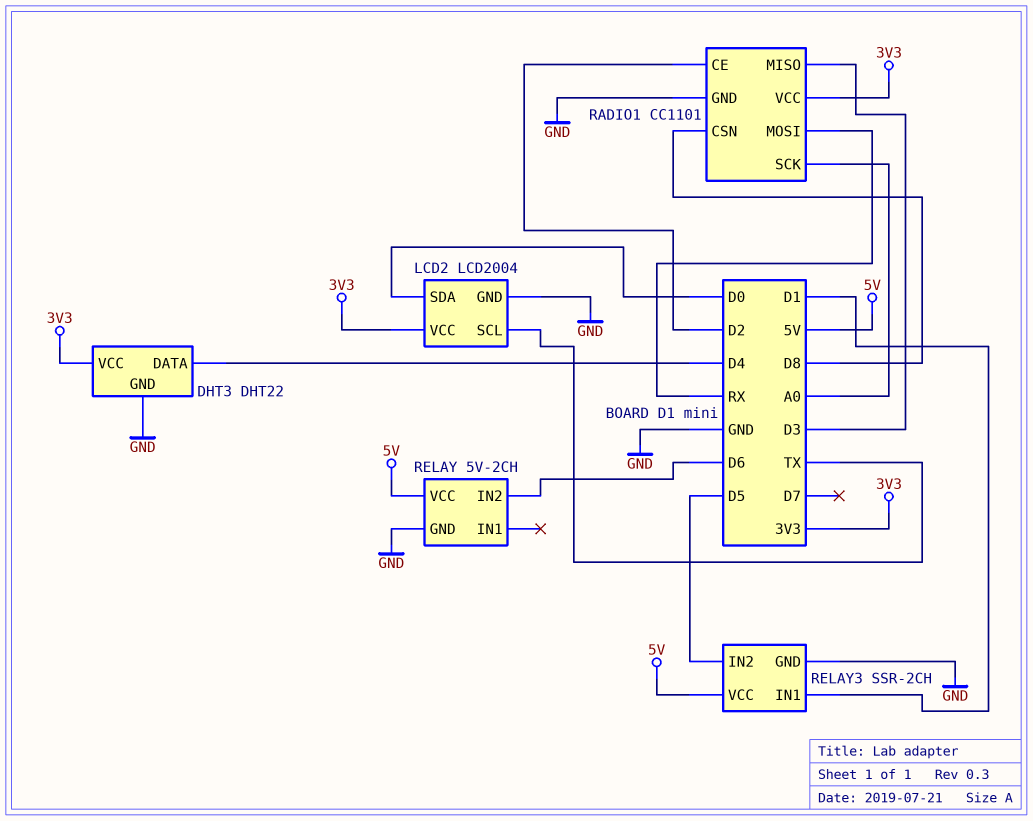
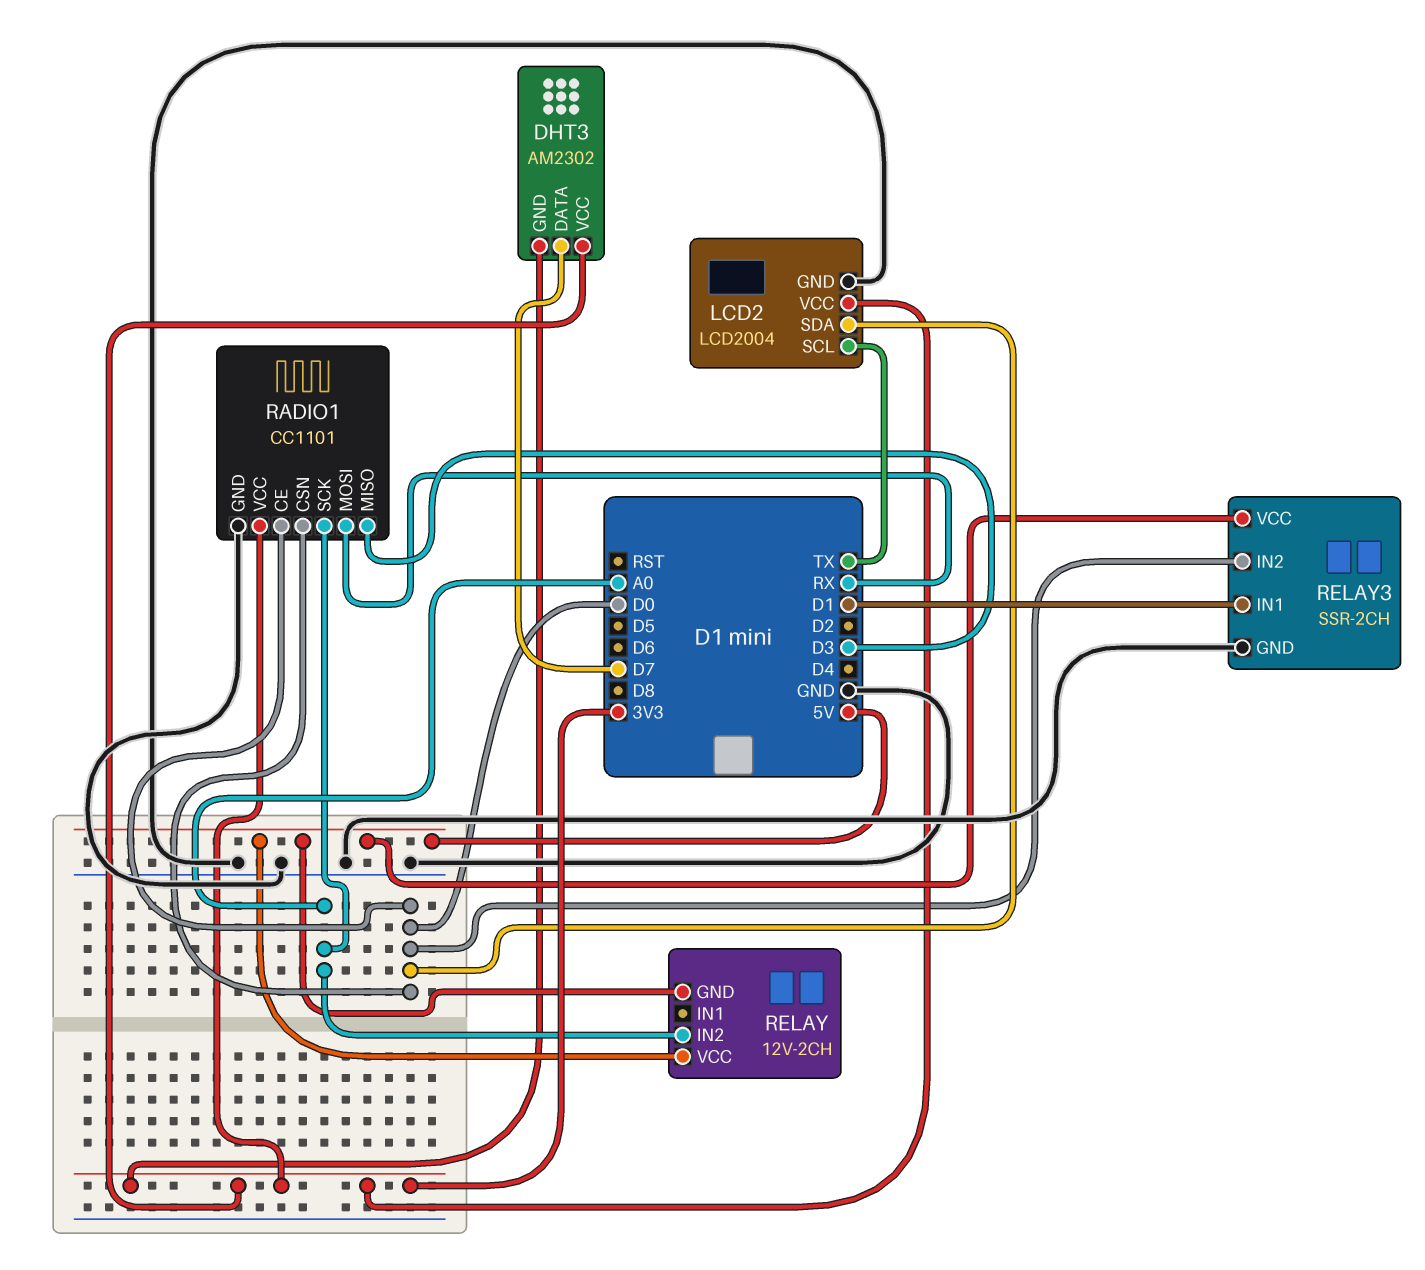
DHT3: DHT22 -> AM2302
DHT3 pin DATA: D4 -> D7
DHT3 pin GND: GND -> 3V3
RADIO1 pin CE: D2 -> D0
RADIO1 pin CSN: D8 -> D0
RELAY: 5V-2CH -> 12V-2CH
RELAY pin GND: GND -> 5V
RELAY pin IN2: D6 -> A0
RELAY3 pin IN2: D5 -> D0

